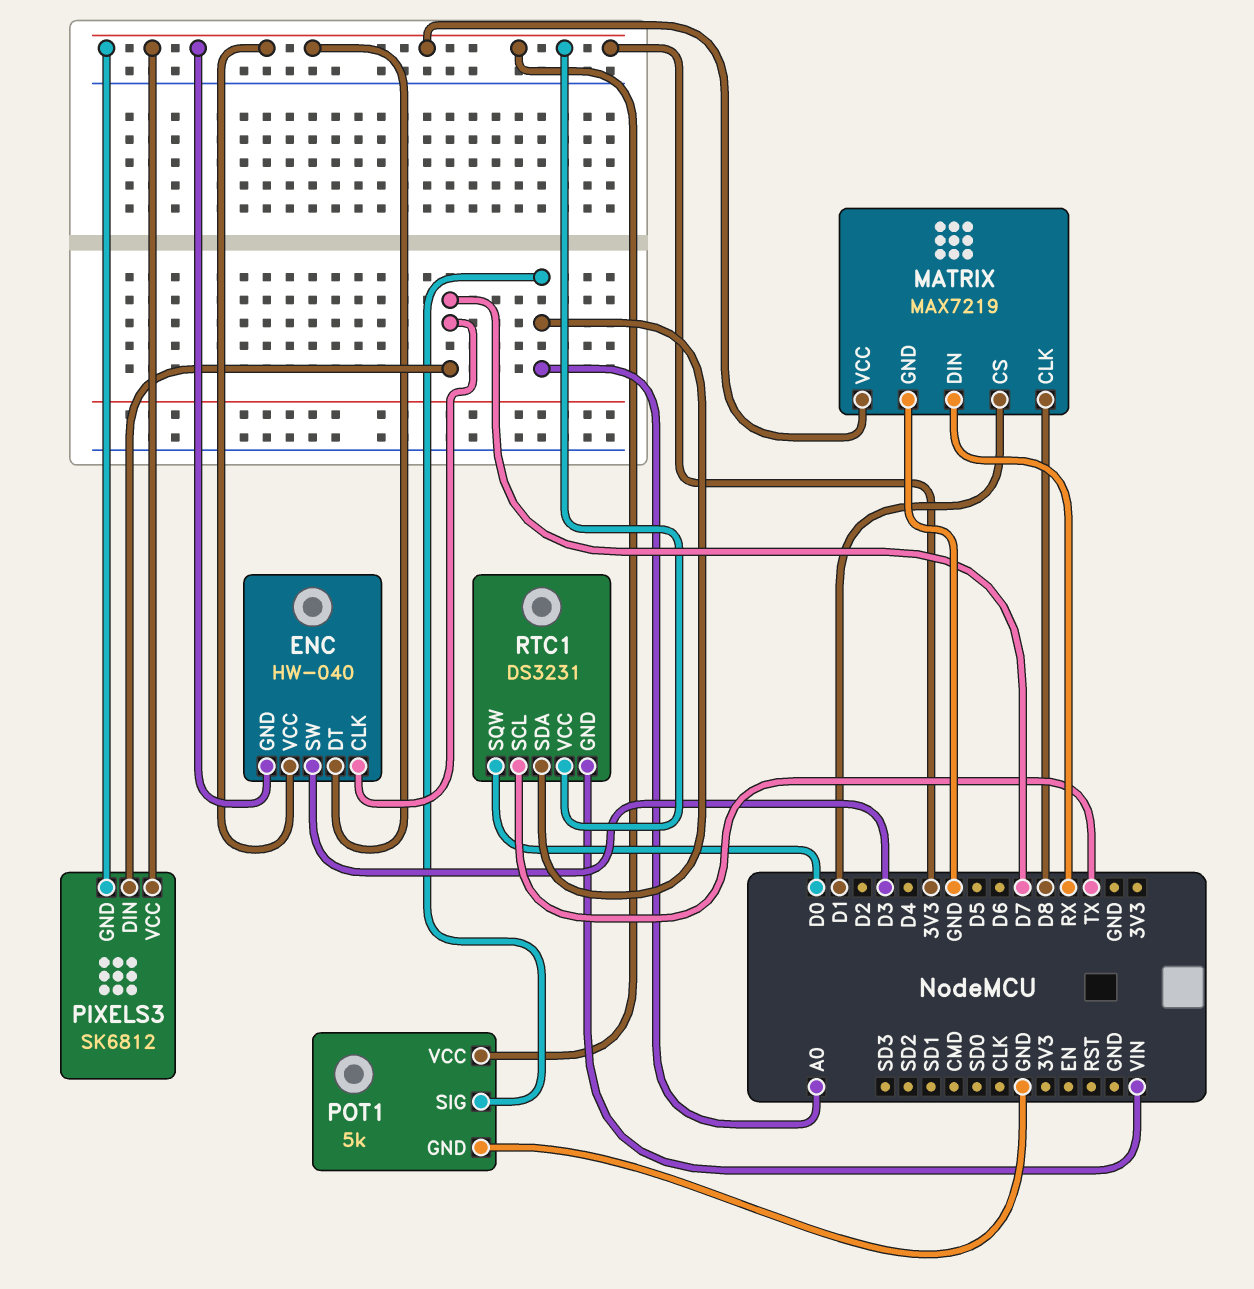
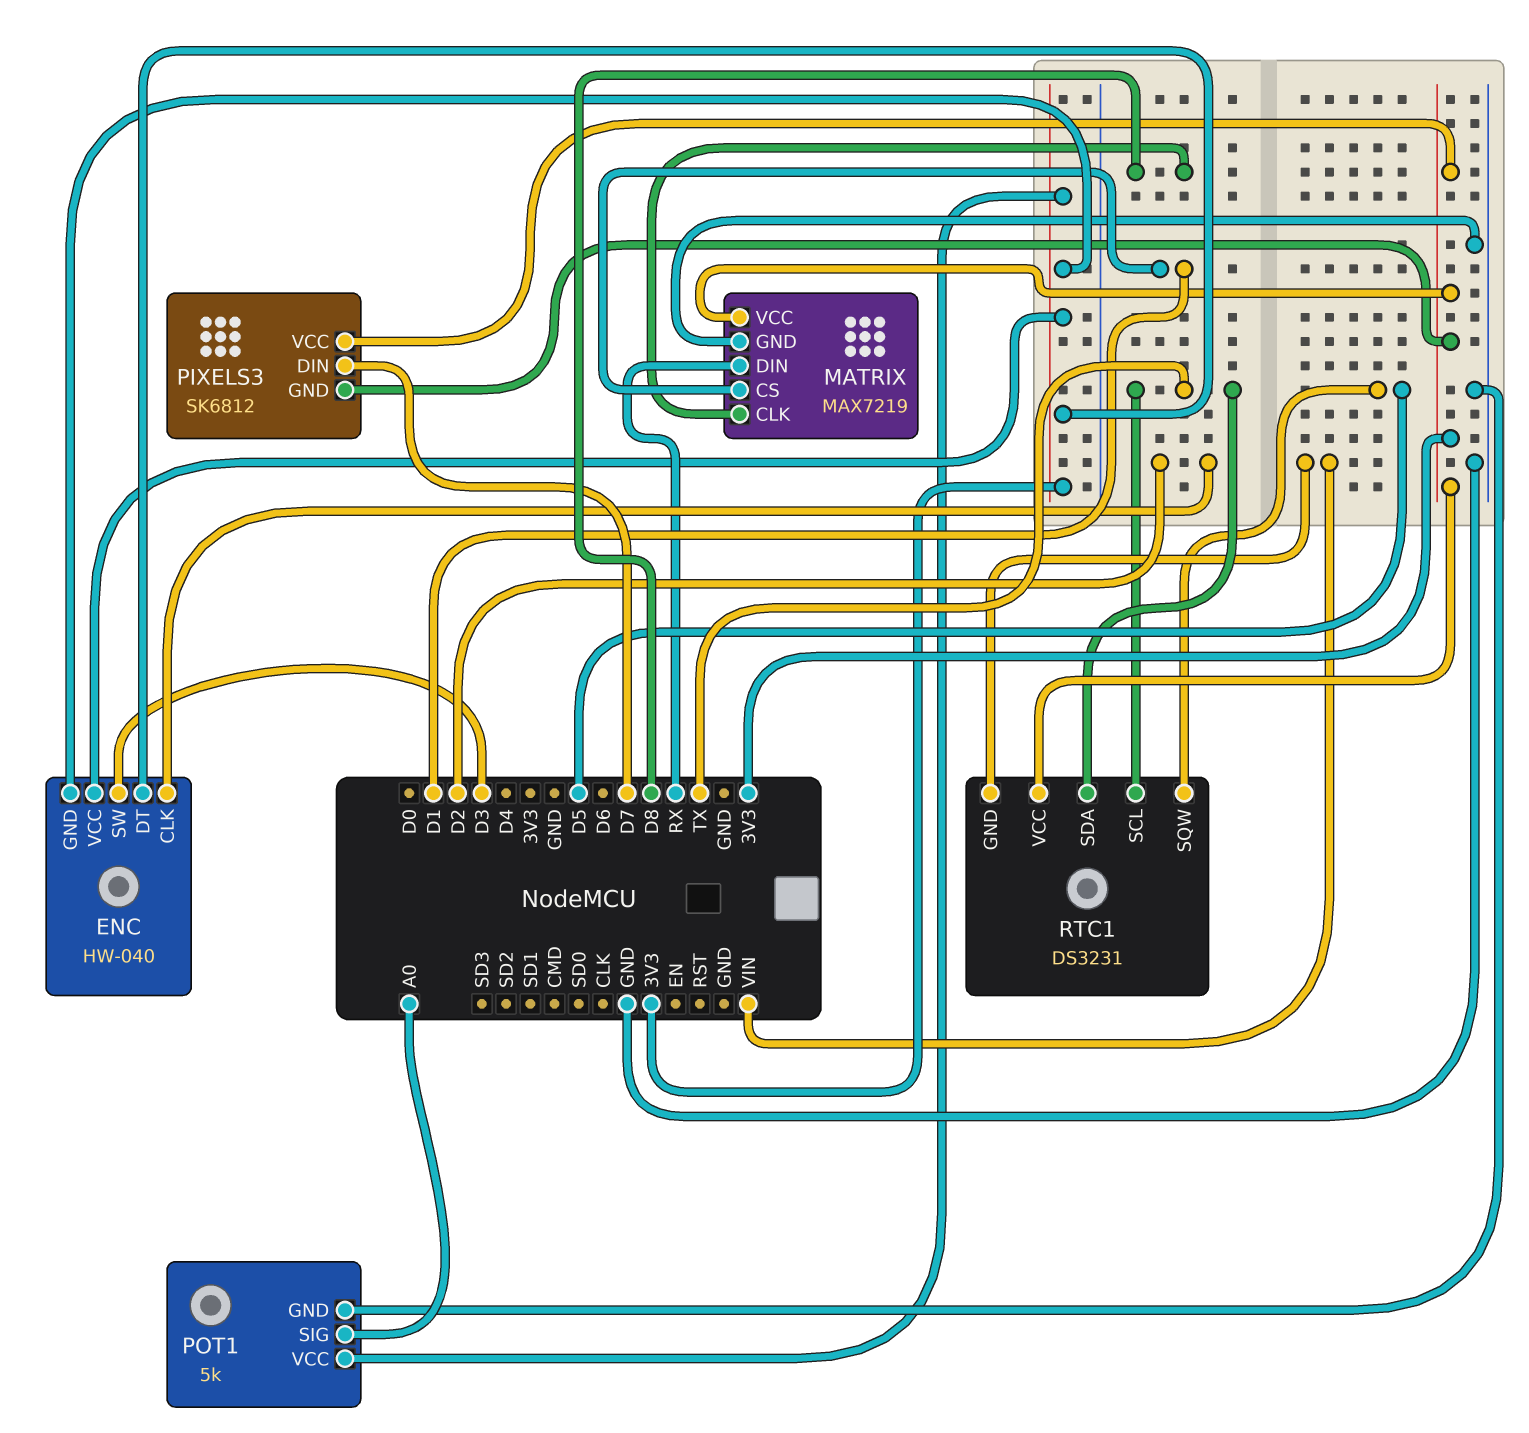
ENC pin CLK: D7 -> D2
RTC1 pin SDA: A0 -> TX
RTC1 pin SQW: D0 -> D5

